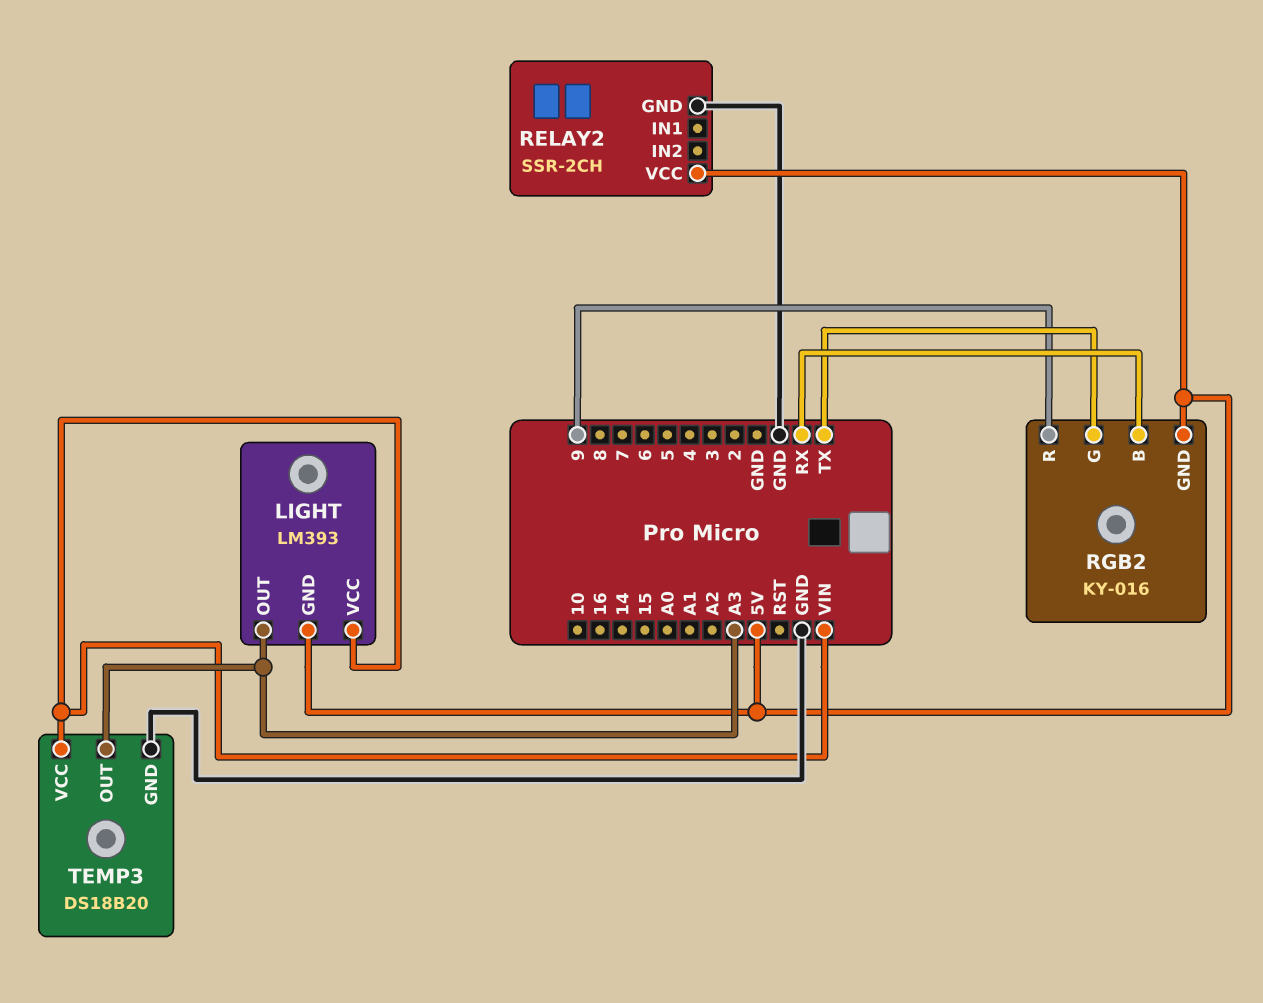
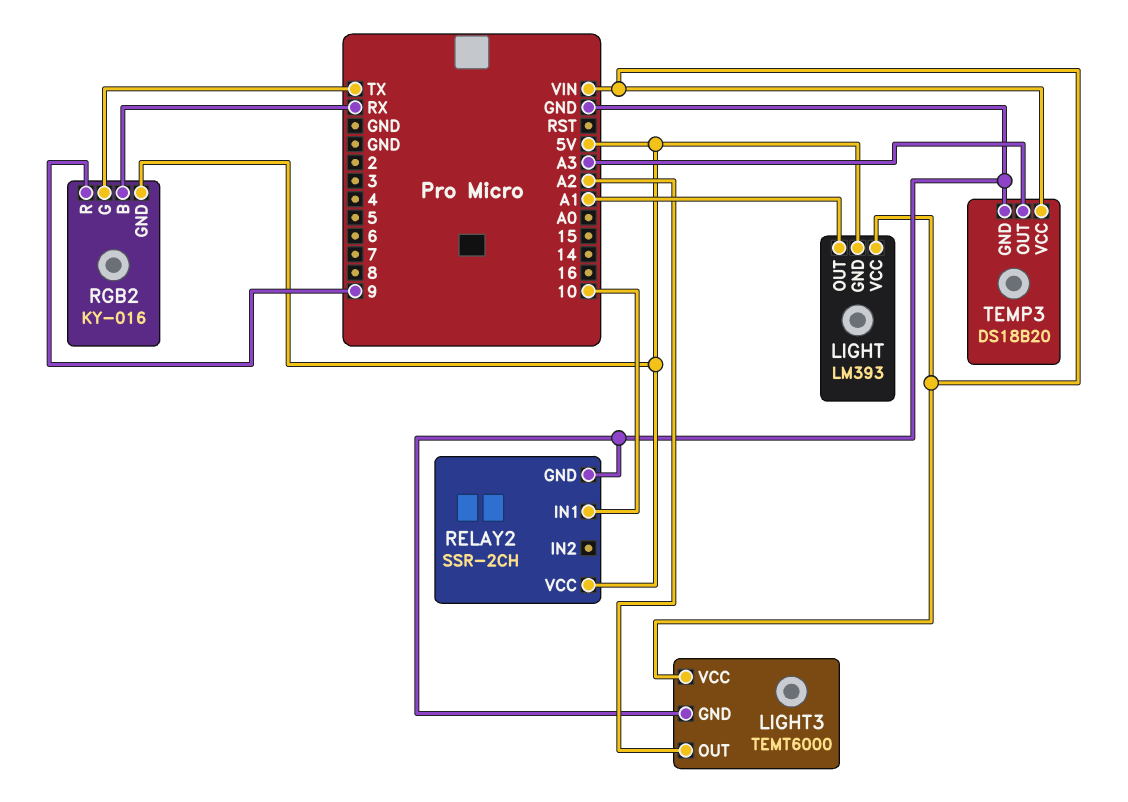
LIGHT pin OUT: A3 -> A1
LIGHT3: none -> TEMT6000
LIGHT3 pin GND: none -> GND
LIGHT3 pin OUT: none -> A2
LIGHT3 pin VCC: none -> VIN
RELAY2 pin IN1: none -> 10

